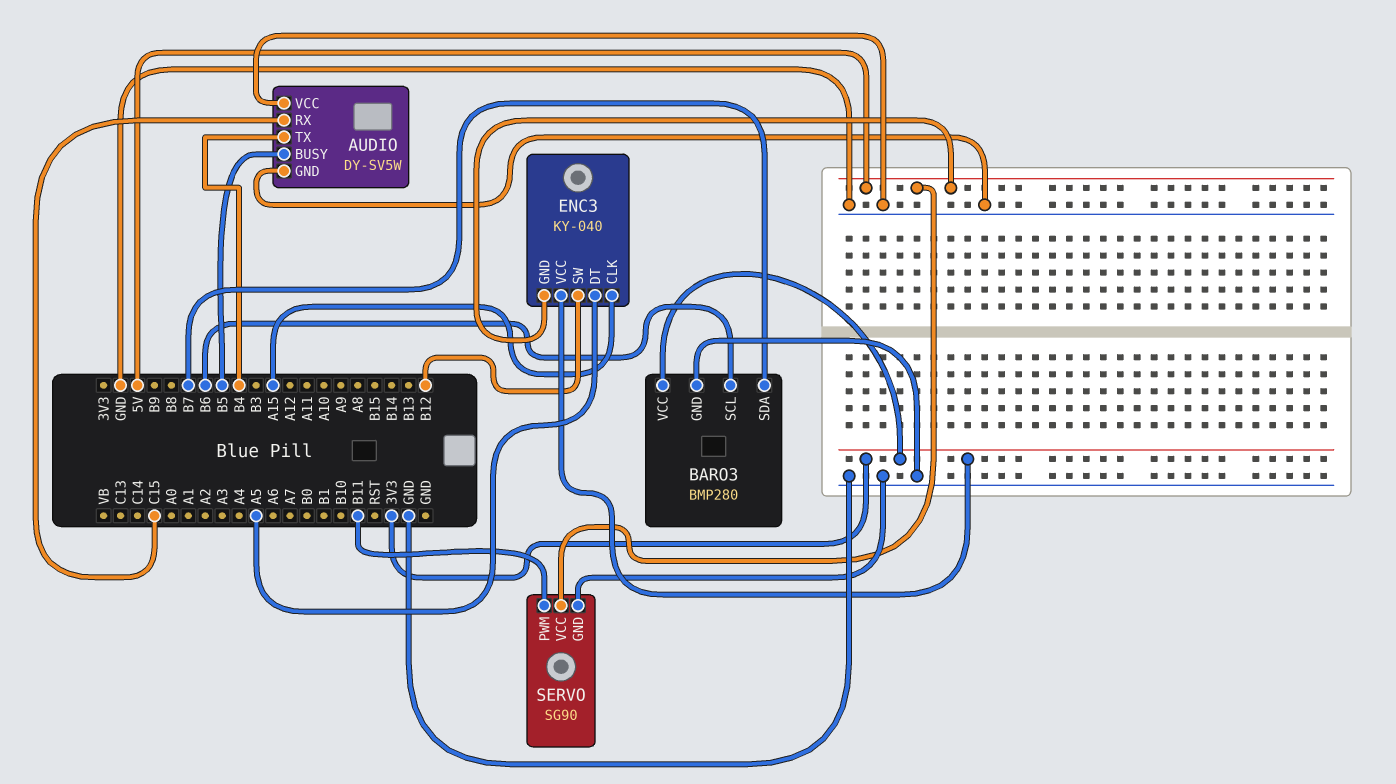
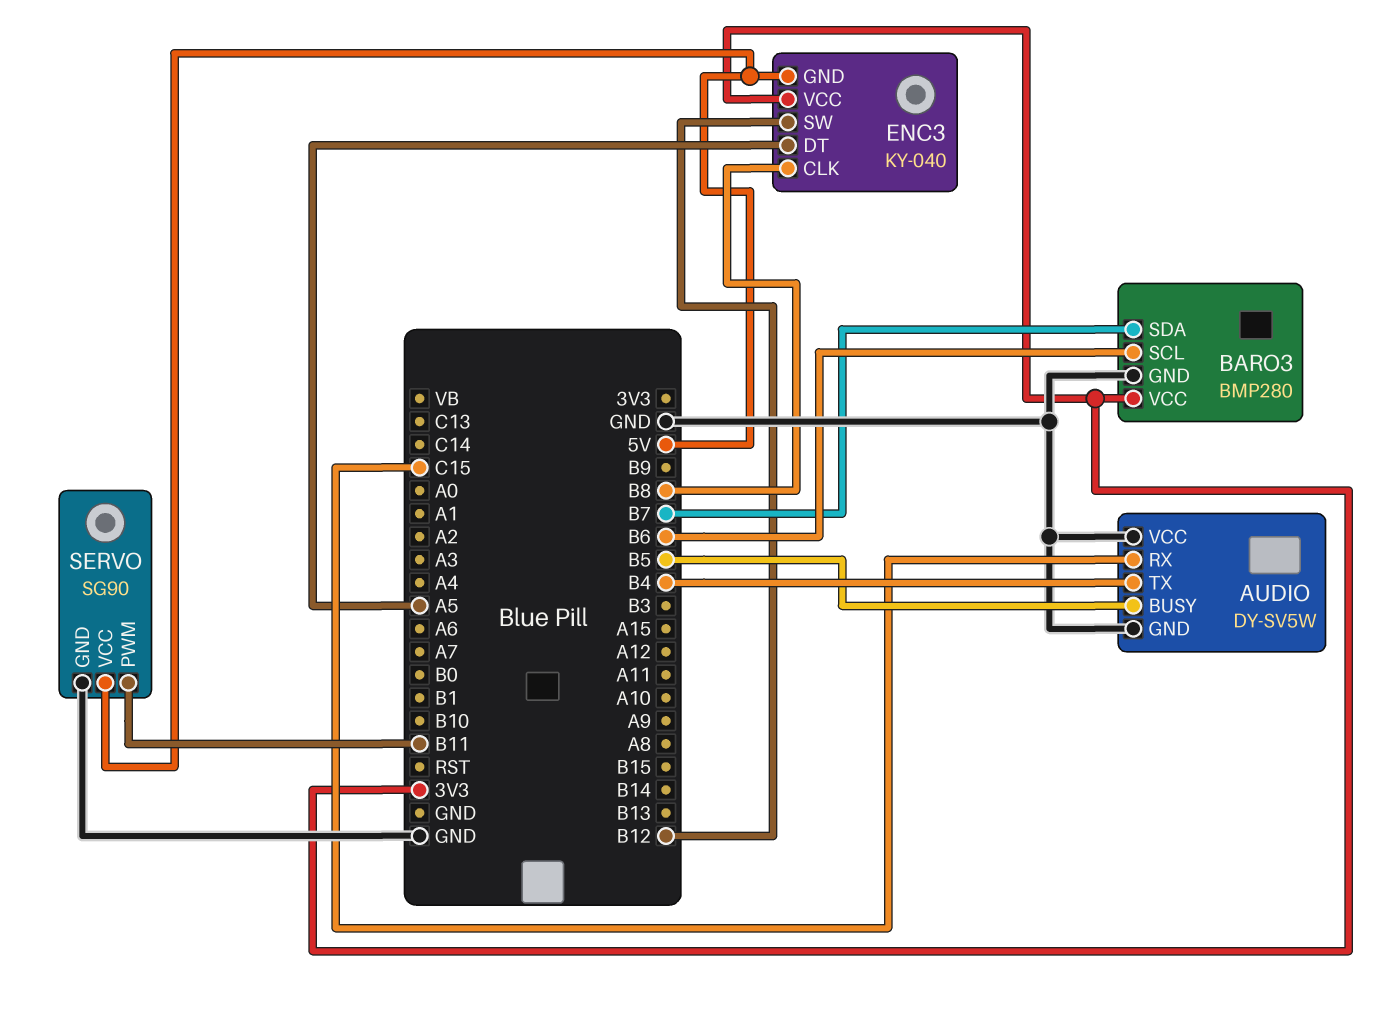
ENC3 pin CLK: A15 -> B8

